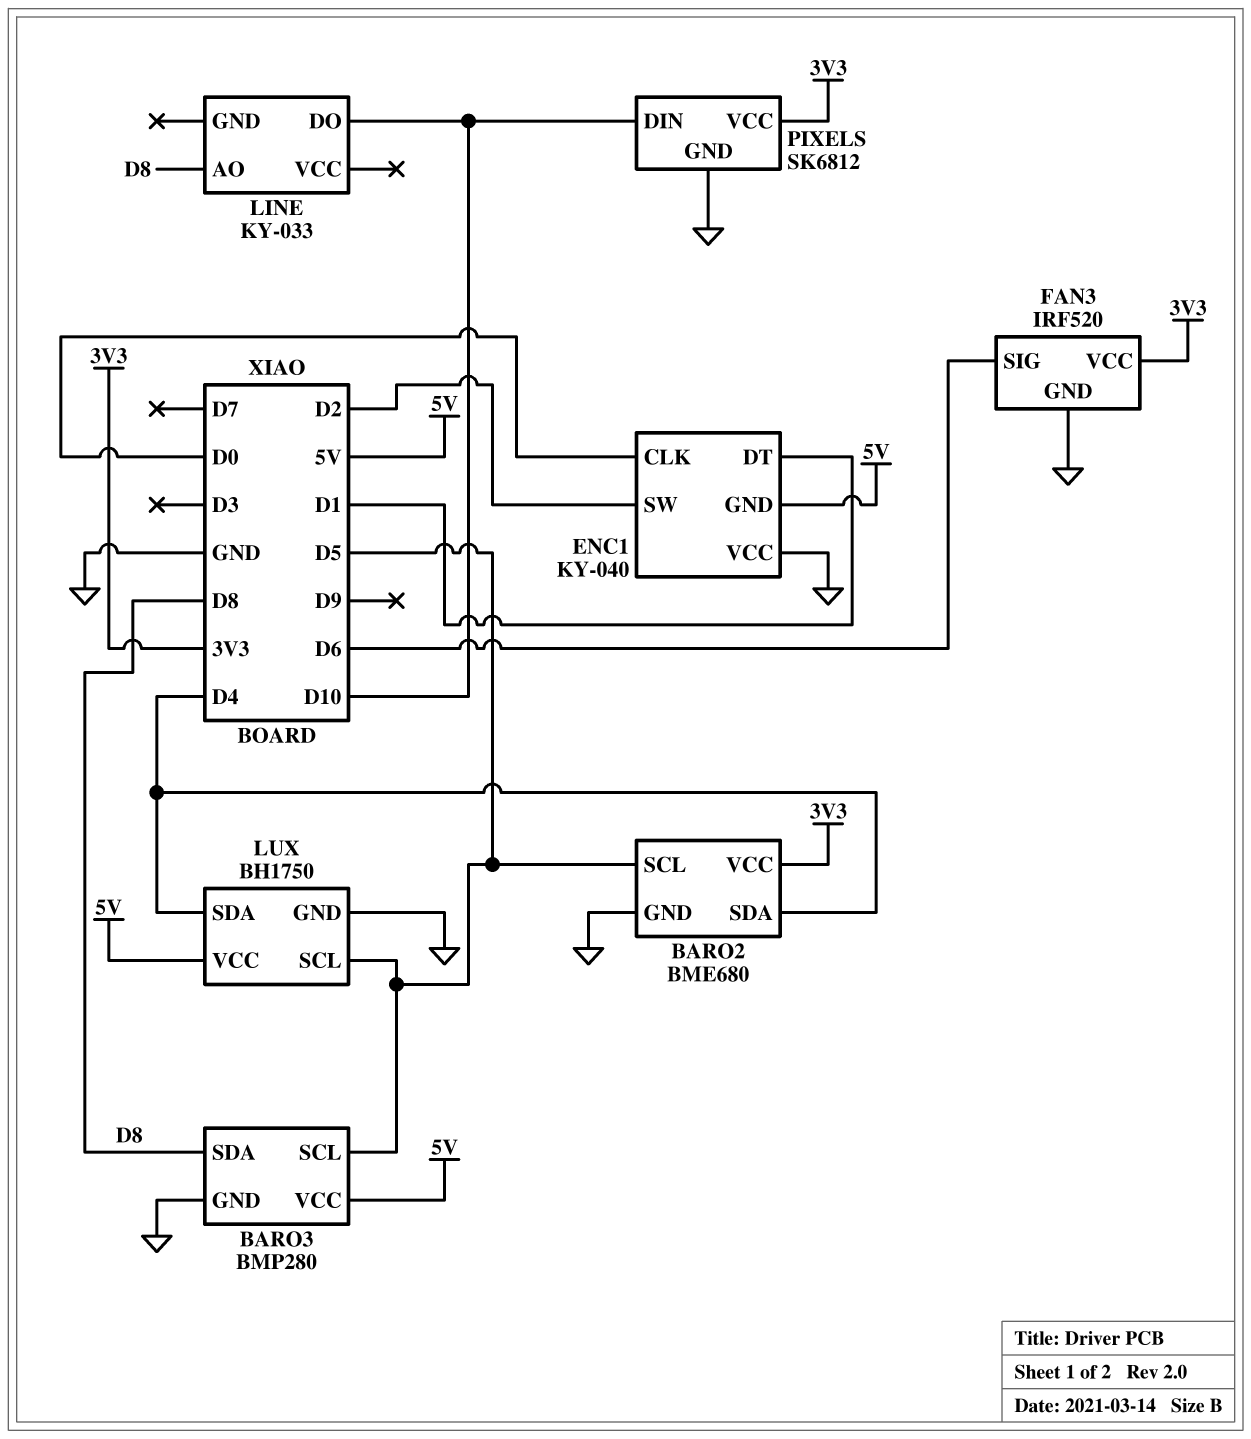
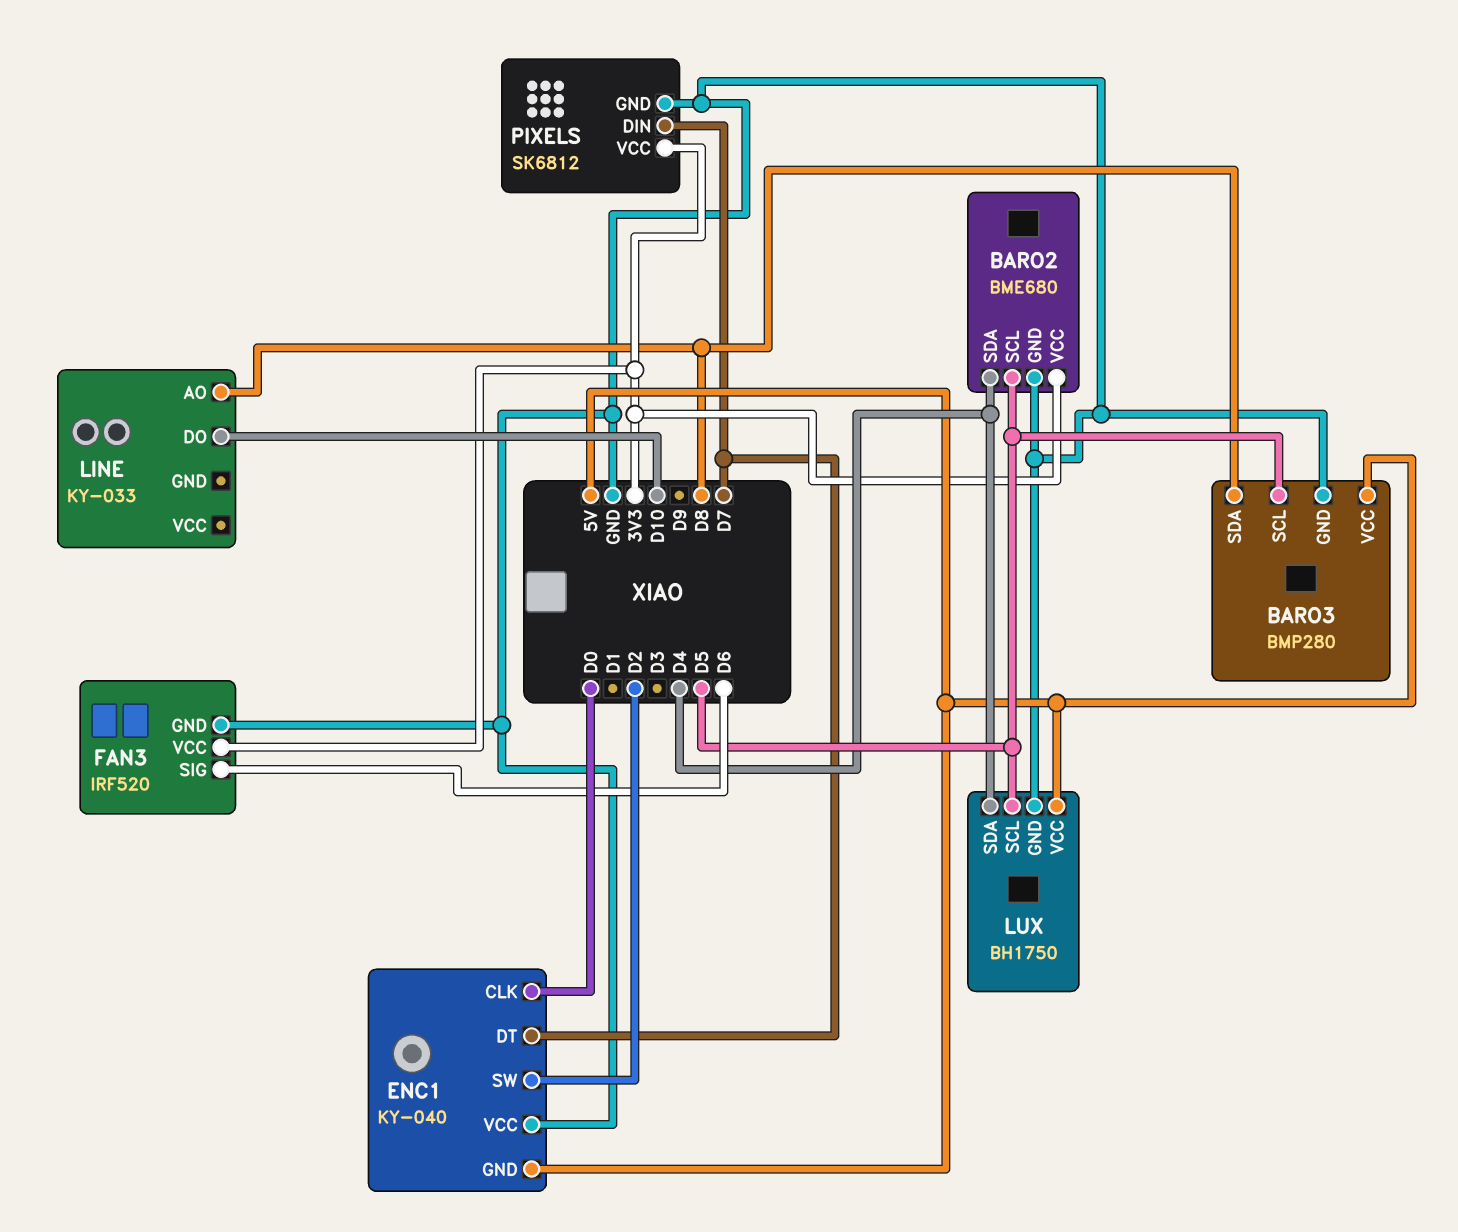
ENC1 pin DT: D1 -> D7
PIXELS pin DIN: D10 -> D7

